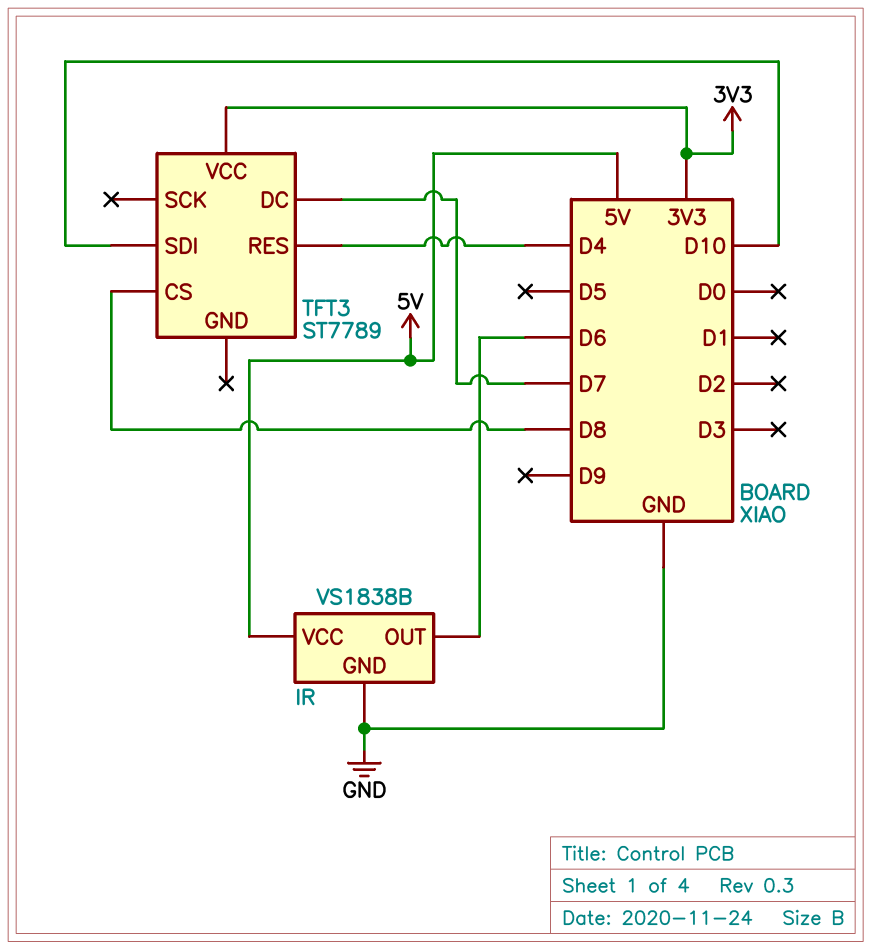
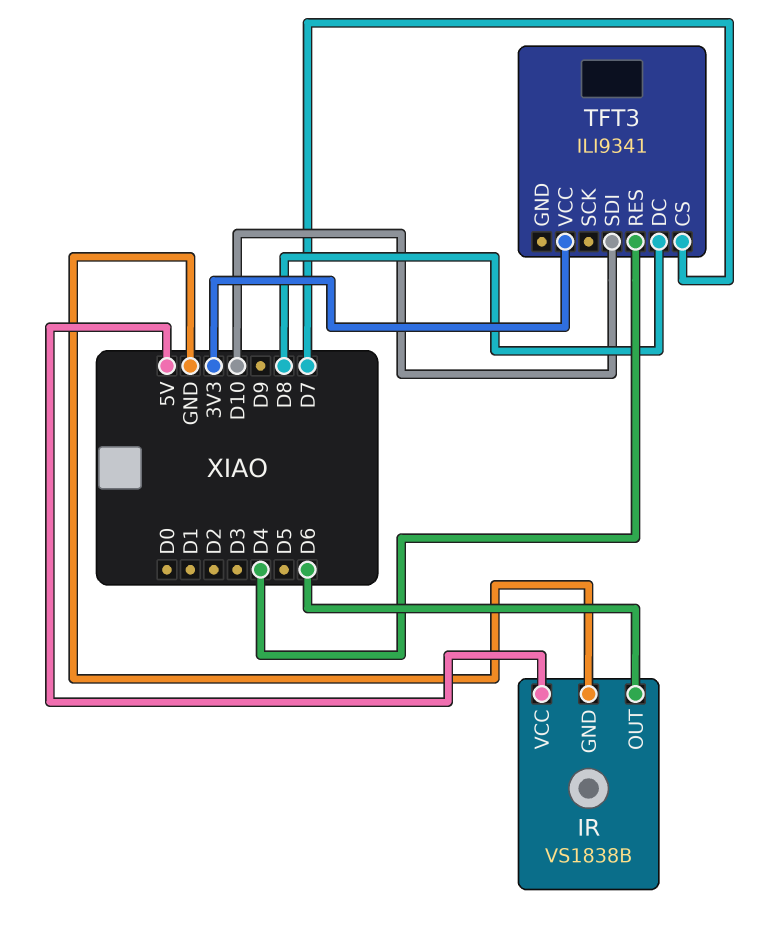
TFT3: ST7789 -> ILI9341
TFT3 pin CS: D8 -> D7
TFT3 pin DC: D7 -> D8

